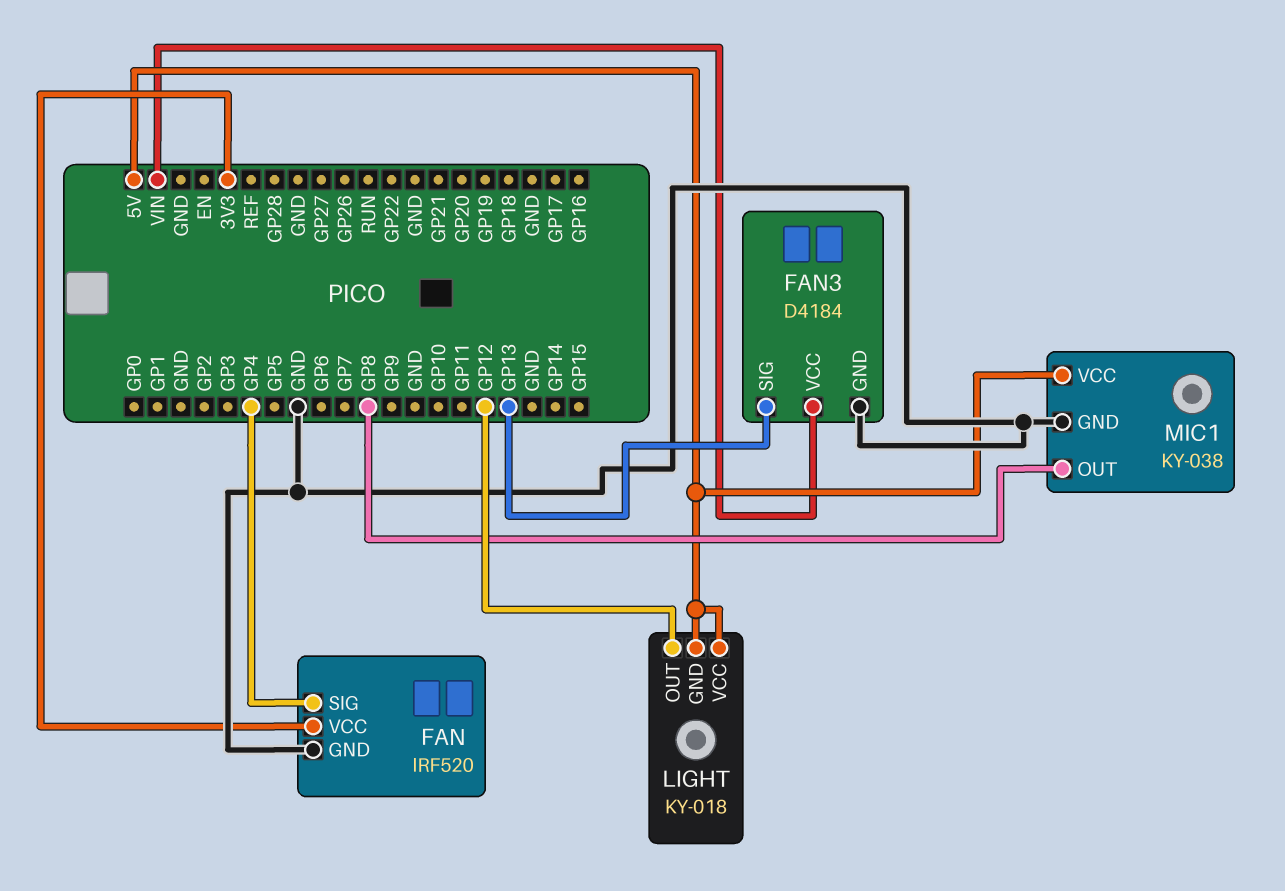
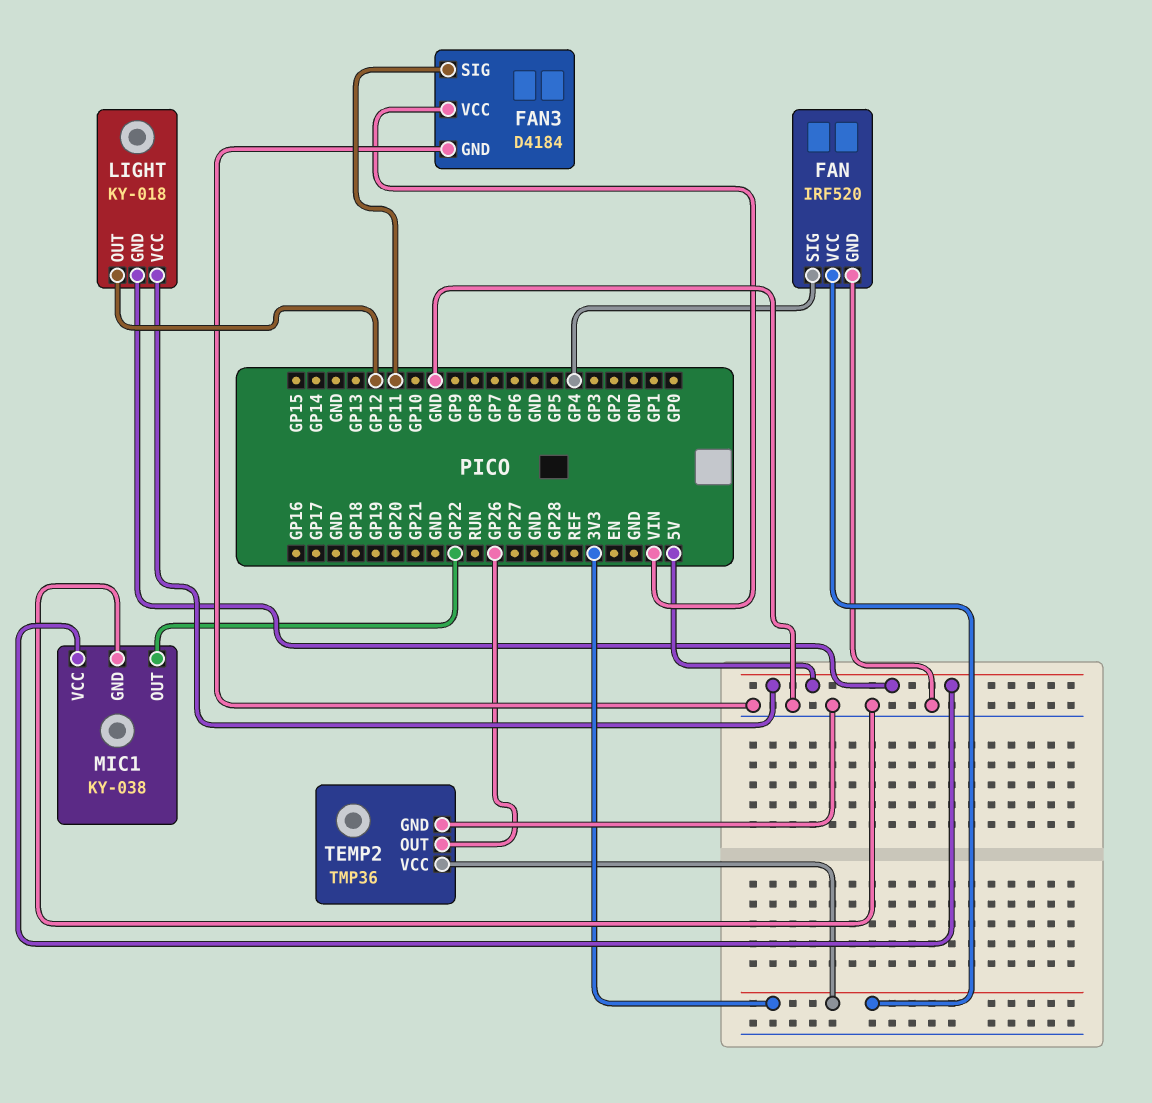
FAN3 pin SIG: GP13 -> GP11
MIC1 pin OUT: GP8 -> GP22
TEMP2: none -> TMP36
TEMP2 pin GND: none -> GND
TEMP2 pin OUT: none -> GP26
TEMP2 pin VCC: none -> 3V3

